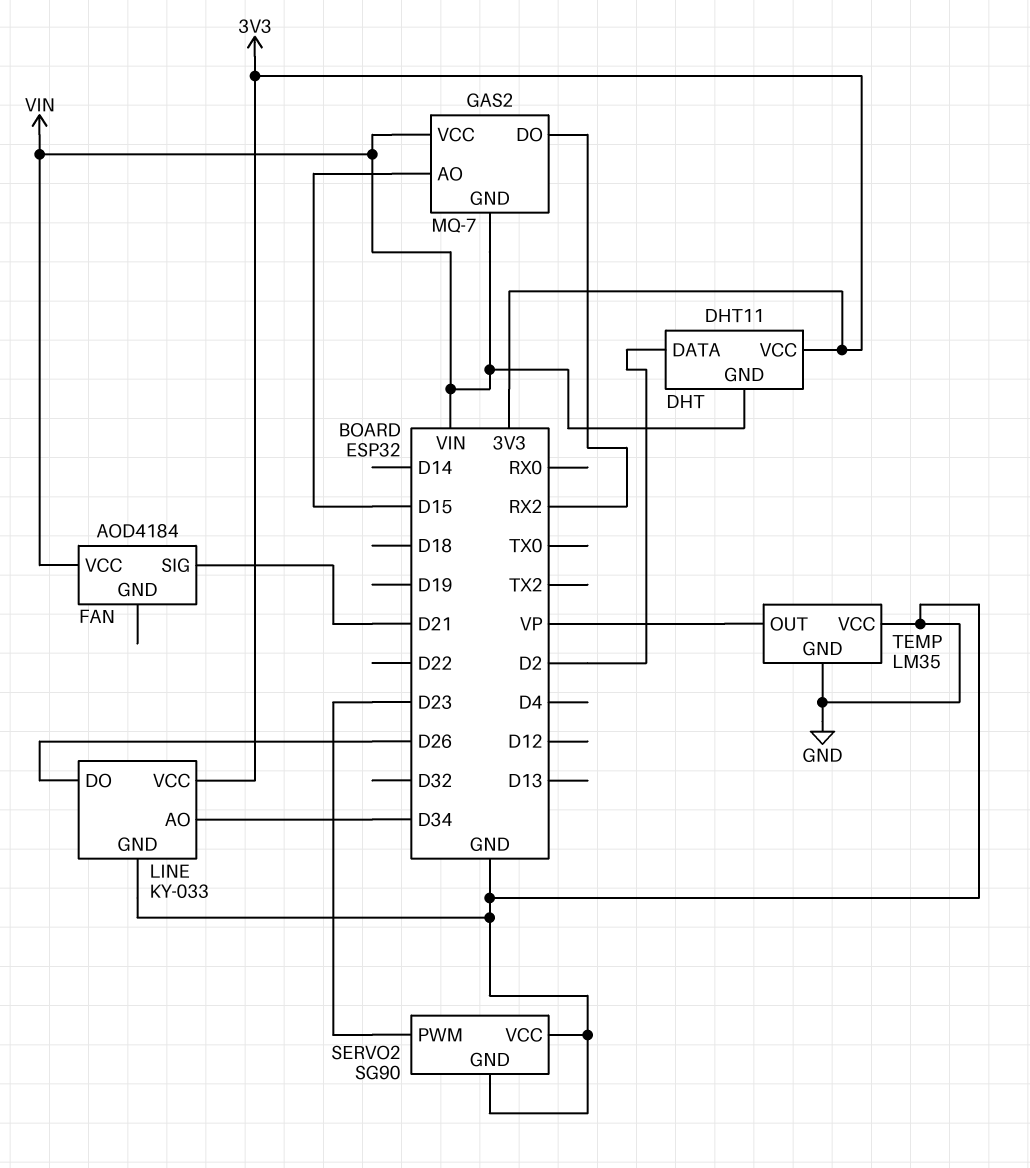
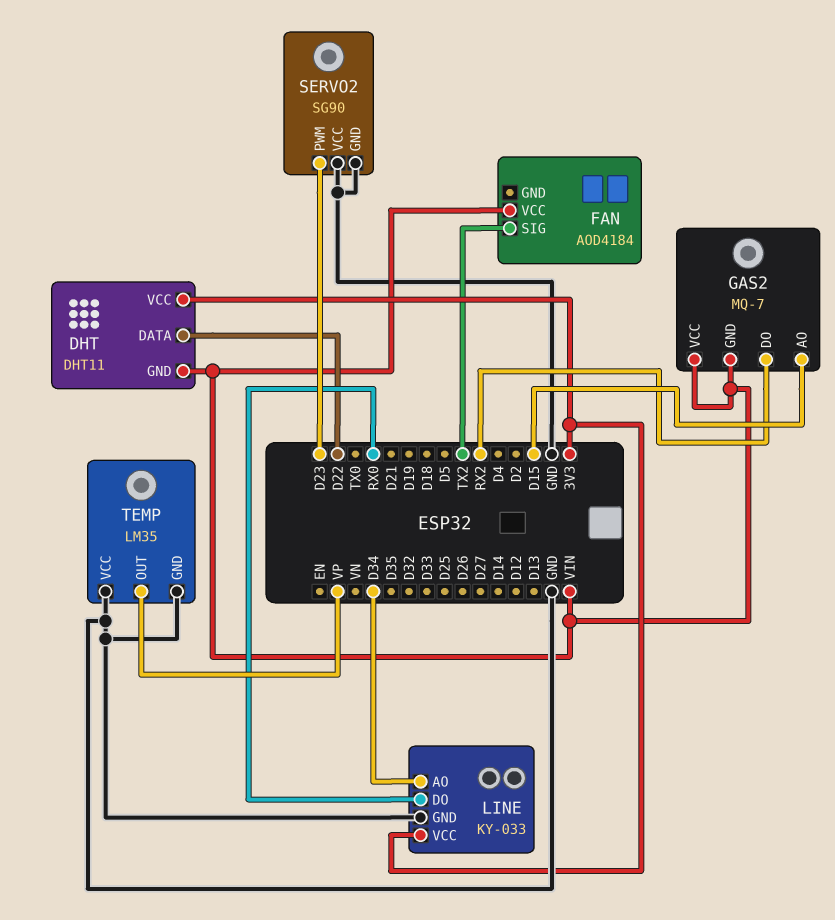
DHT pin DATA: D2 -> D22
FAN pin SIG: D21 -> TX2
LINE pin DO: D26 -> RX0

